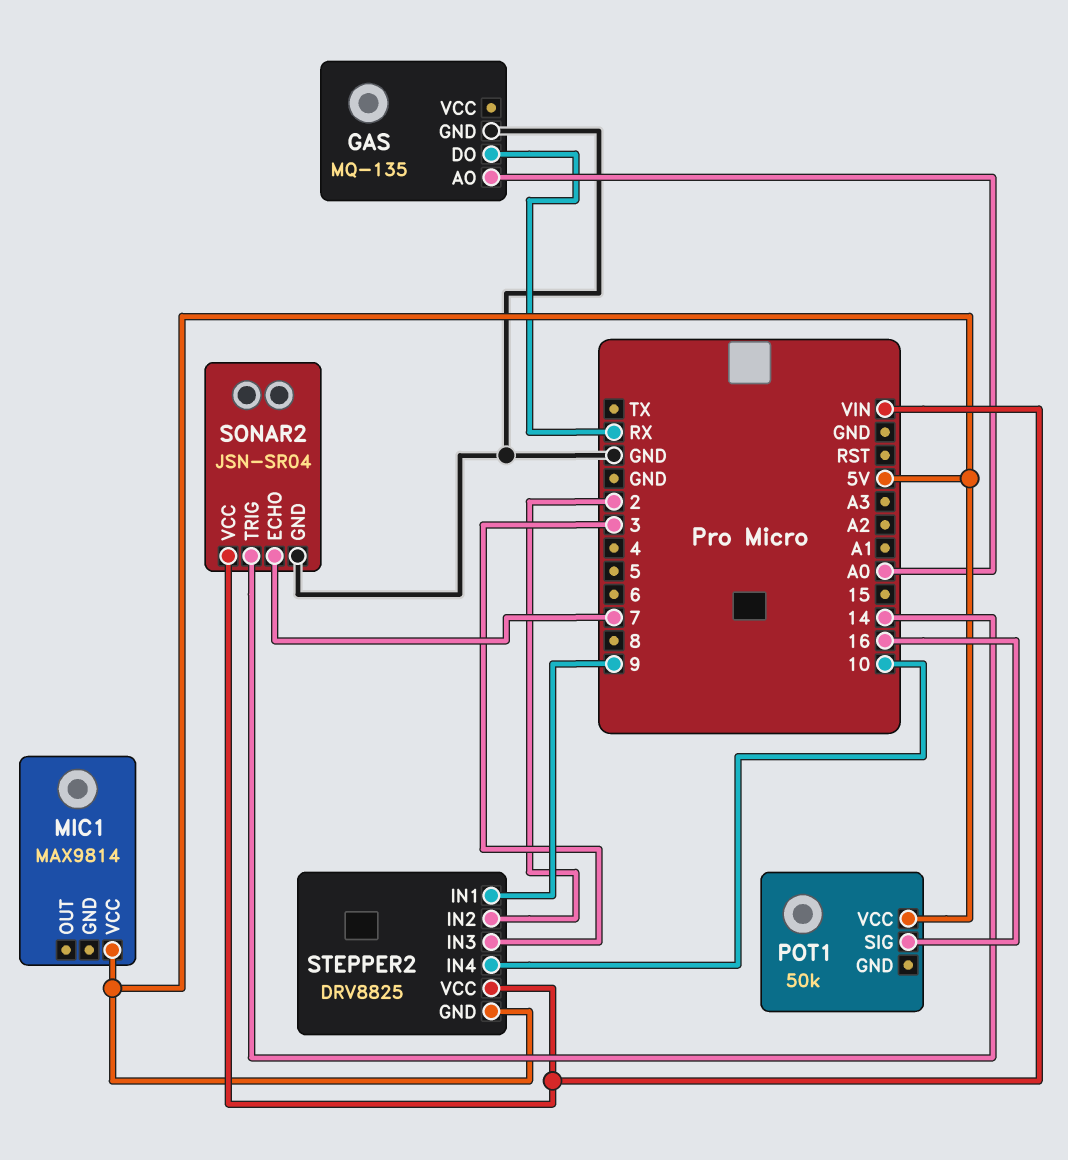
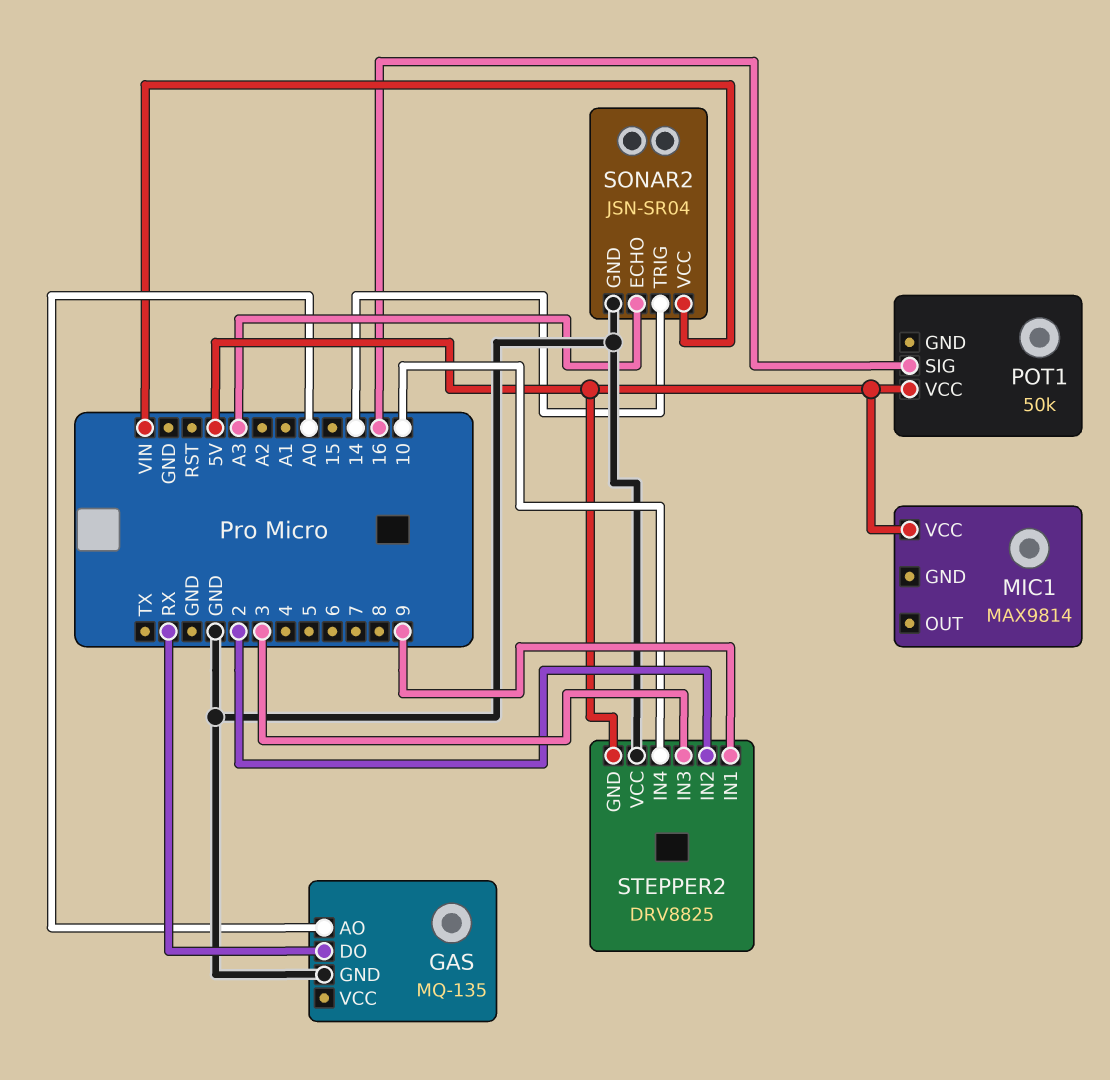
SONAR2 pin ECHO: 7 -> A3
STEPPER2 pin VCC: VIN -> GND

